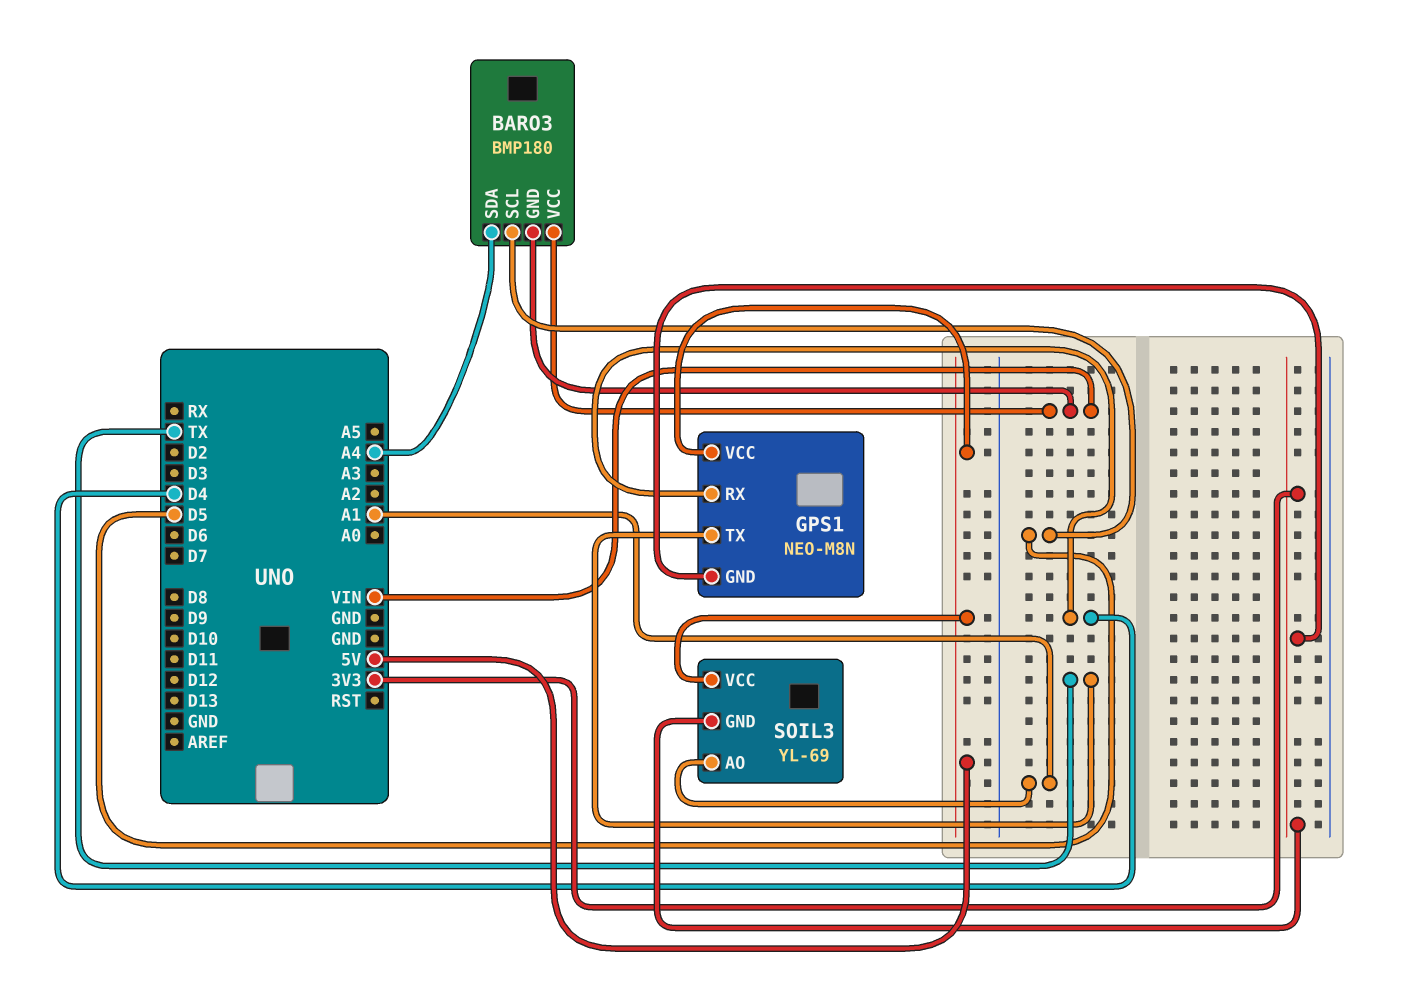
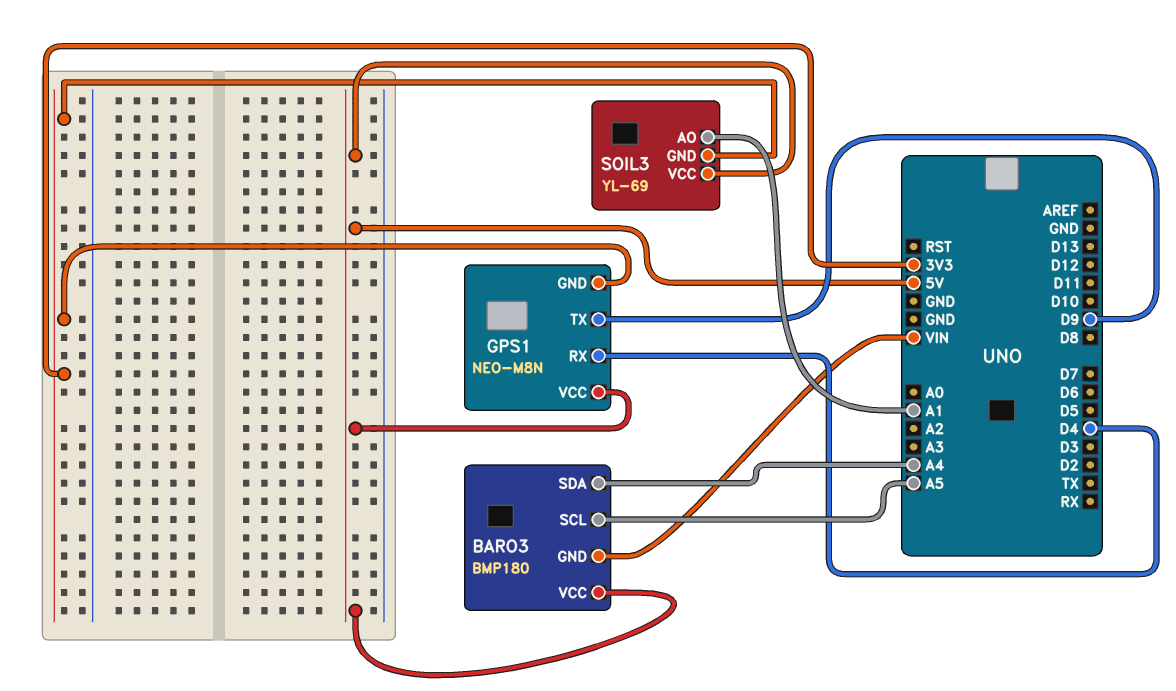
BARO3 pin SCL: D5 -> A5
BARO3 pin VCC: VIN -> 5V
GPS1 pin TX: TX -> D9

